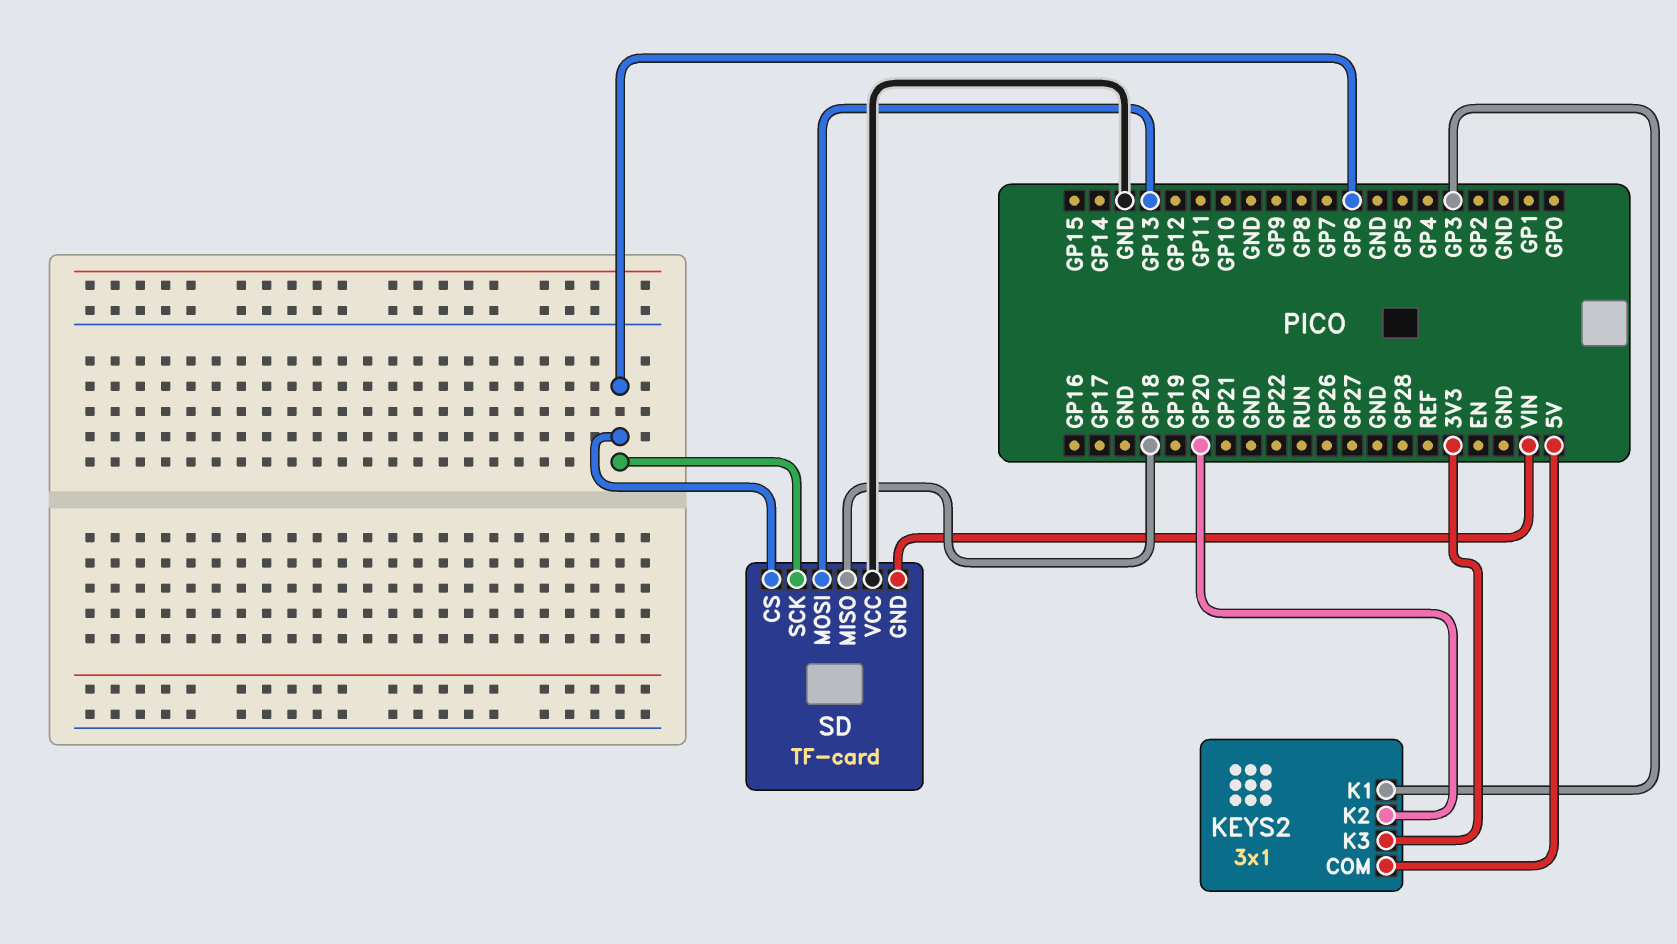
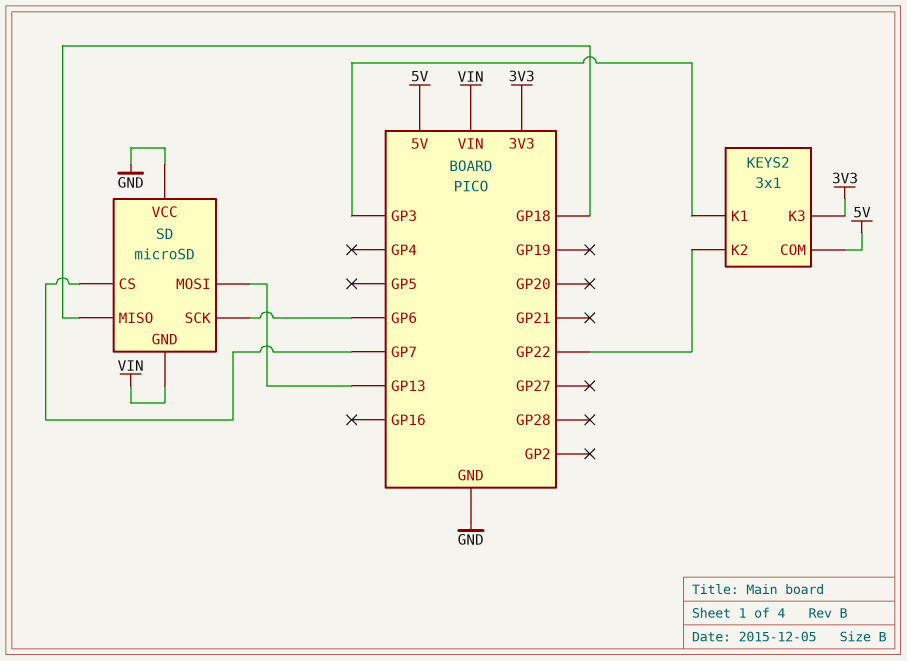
KEYS2 pin K2: GP20 -> GP22
SD: TF-card -> microSD
SD pin CS: GP6 -> GP7

